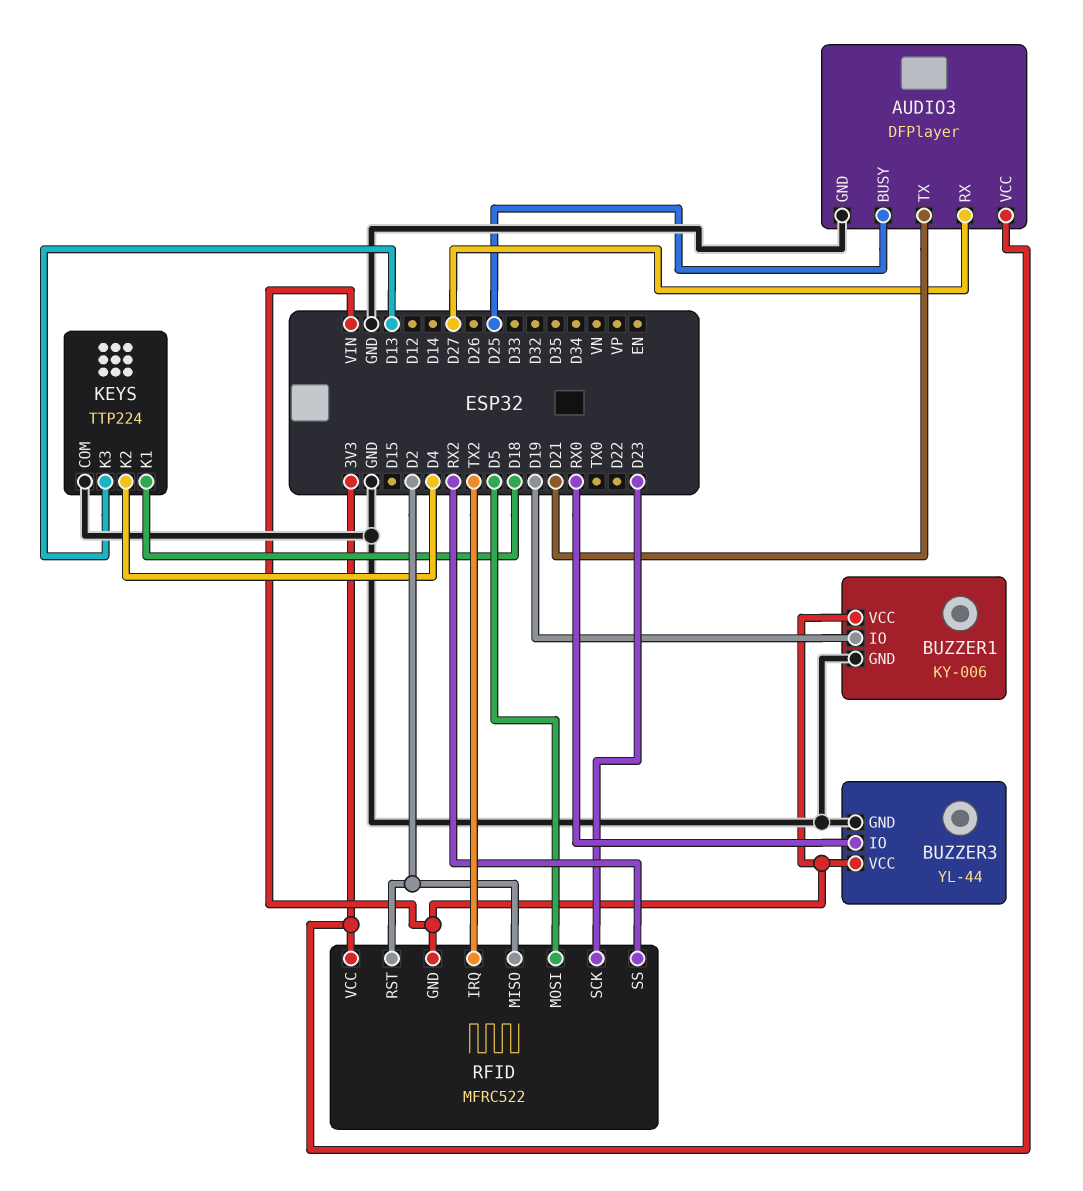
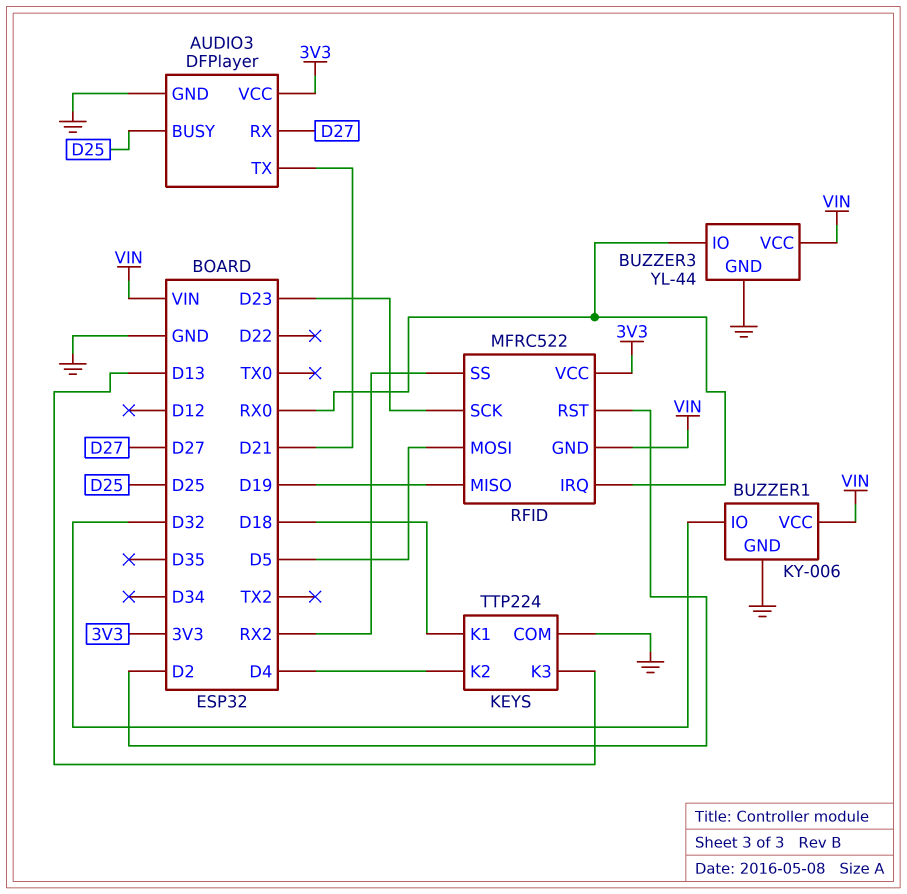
BUZZER1 pin IO: D19 -> D32
RFID pin IRQ: TX2 -> RX0
RFID pin MISO: D2 -> D19

